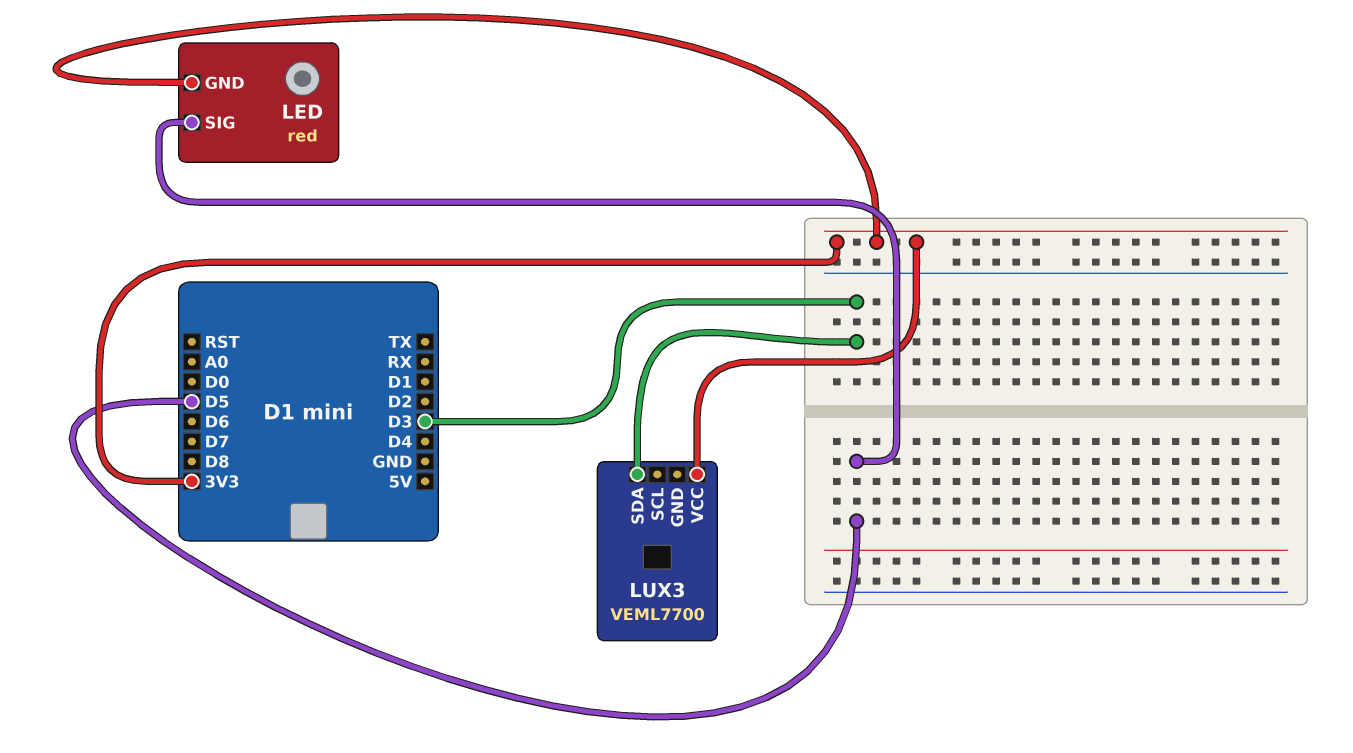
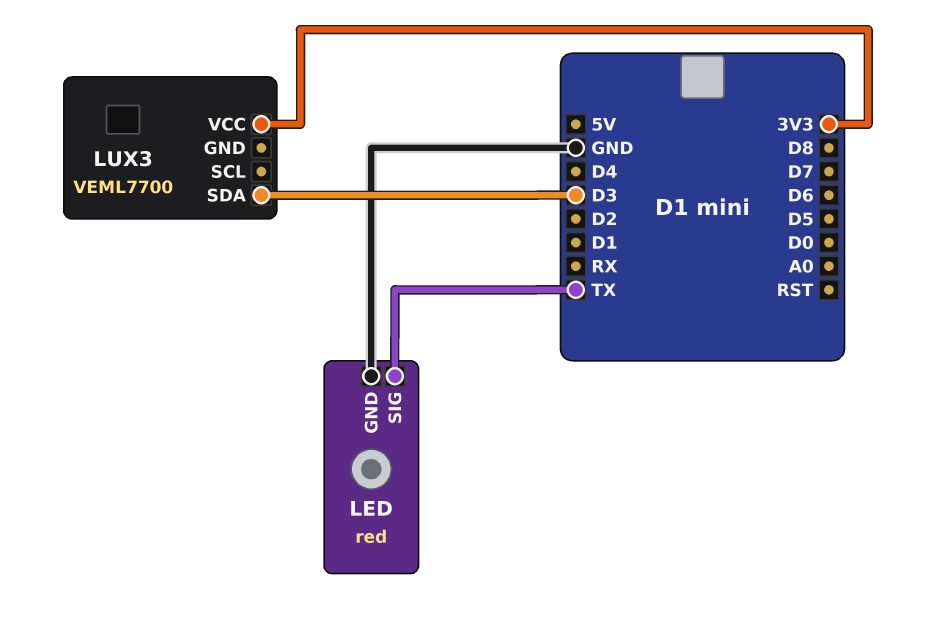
LED pin GND: 3V3 -> GND
LED pin SIG: D5 -> TX

